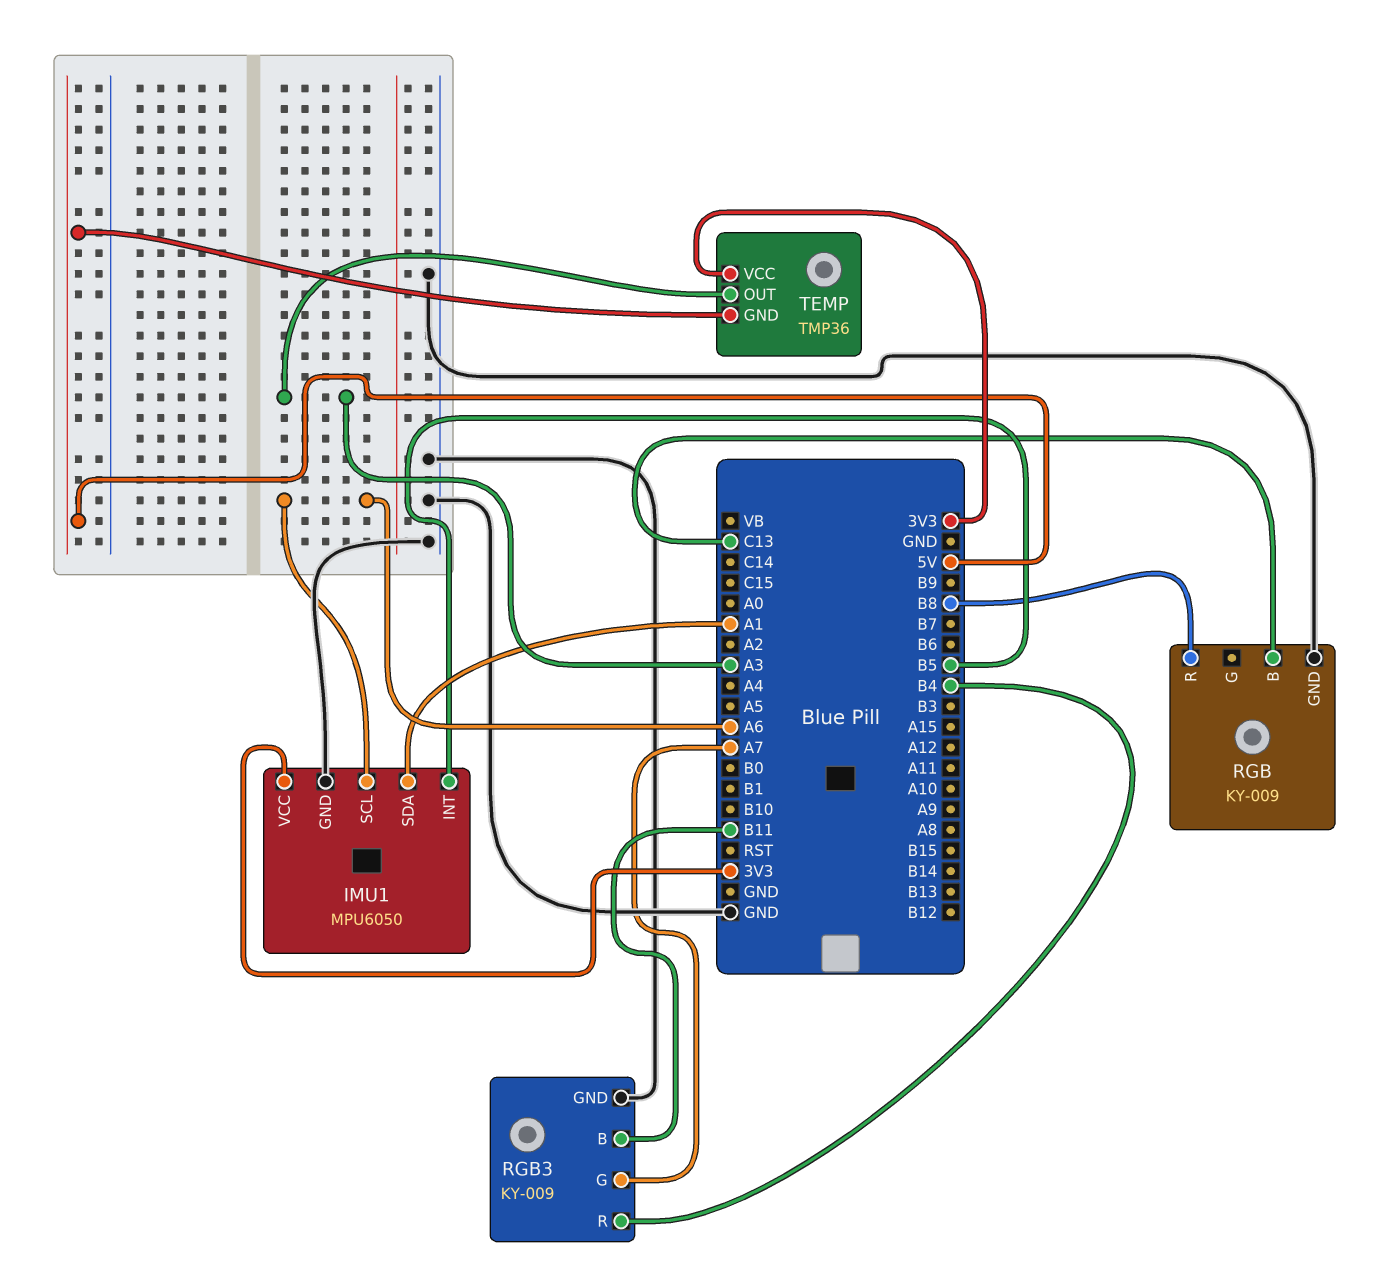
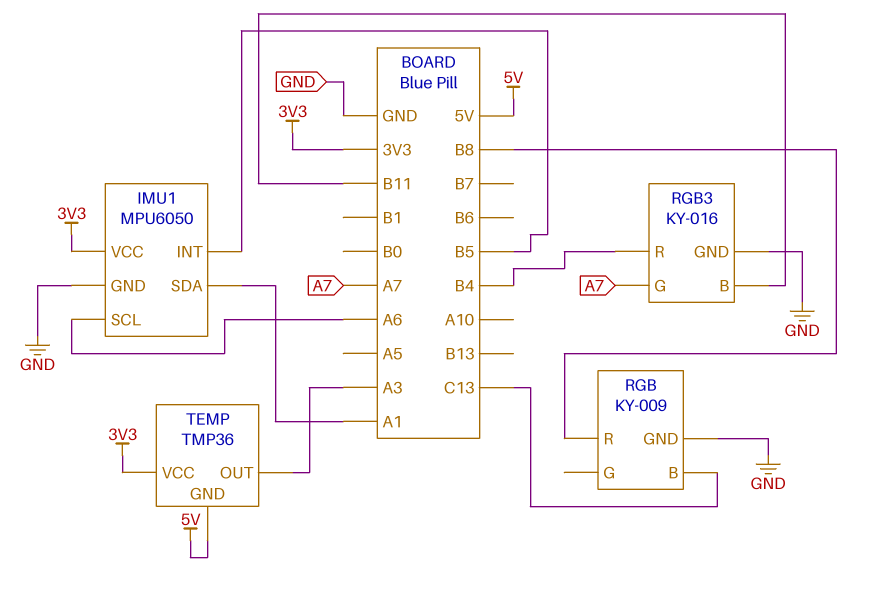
RGB3: KY-009 -> KY-016

